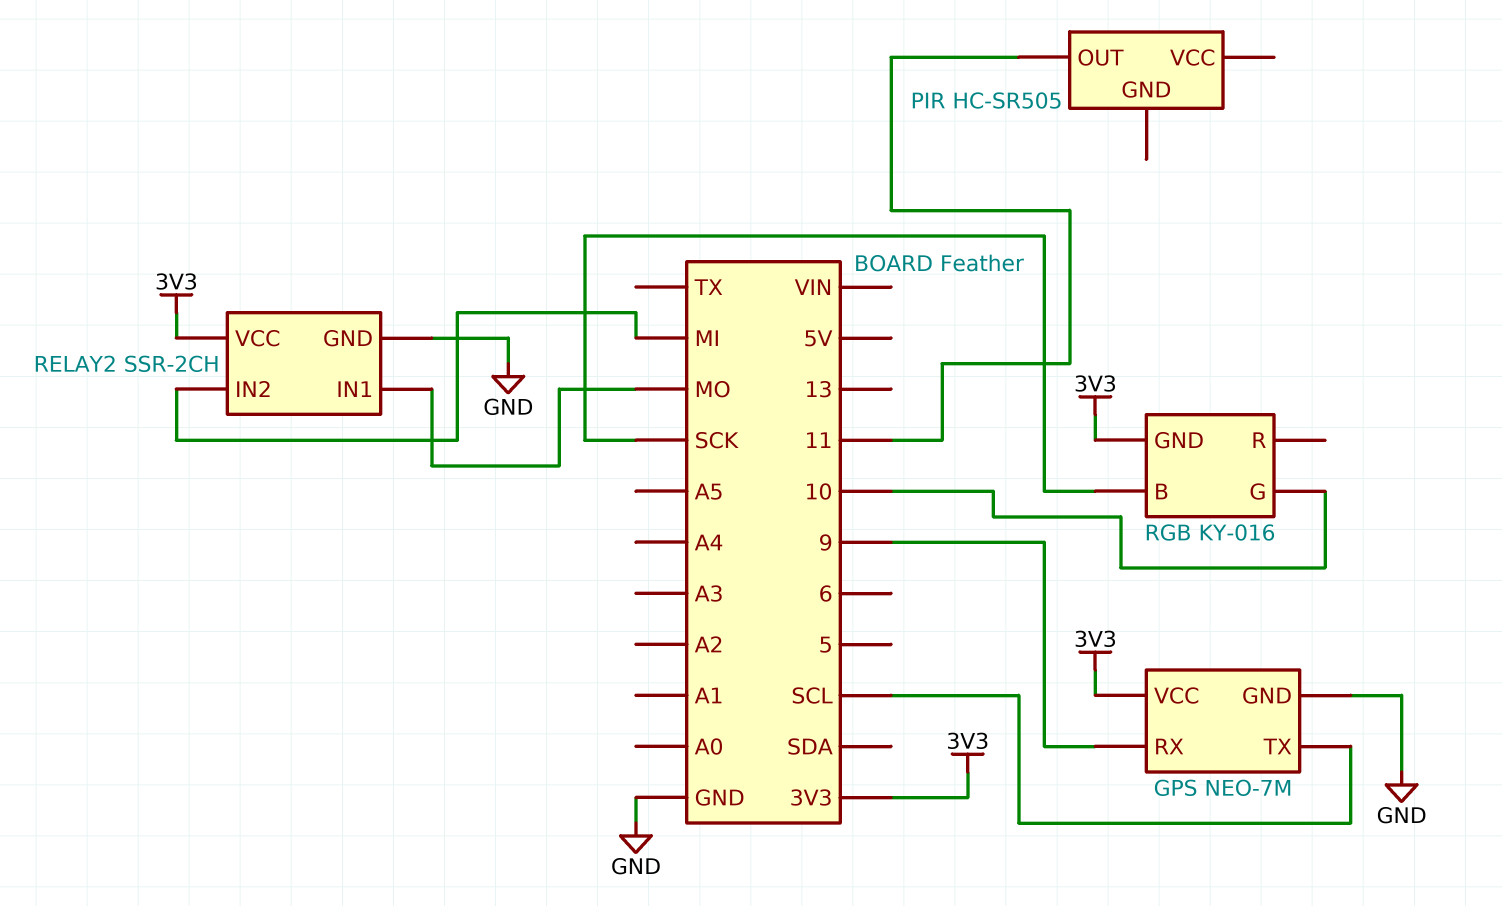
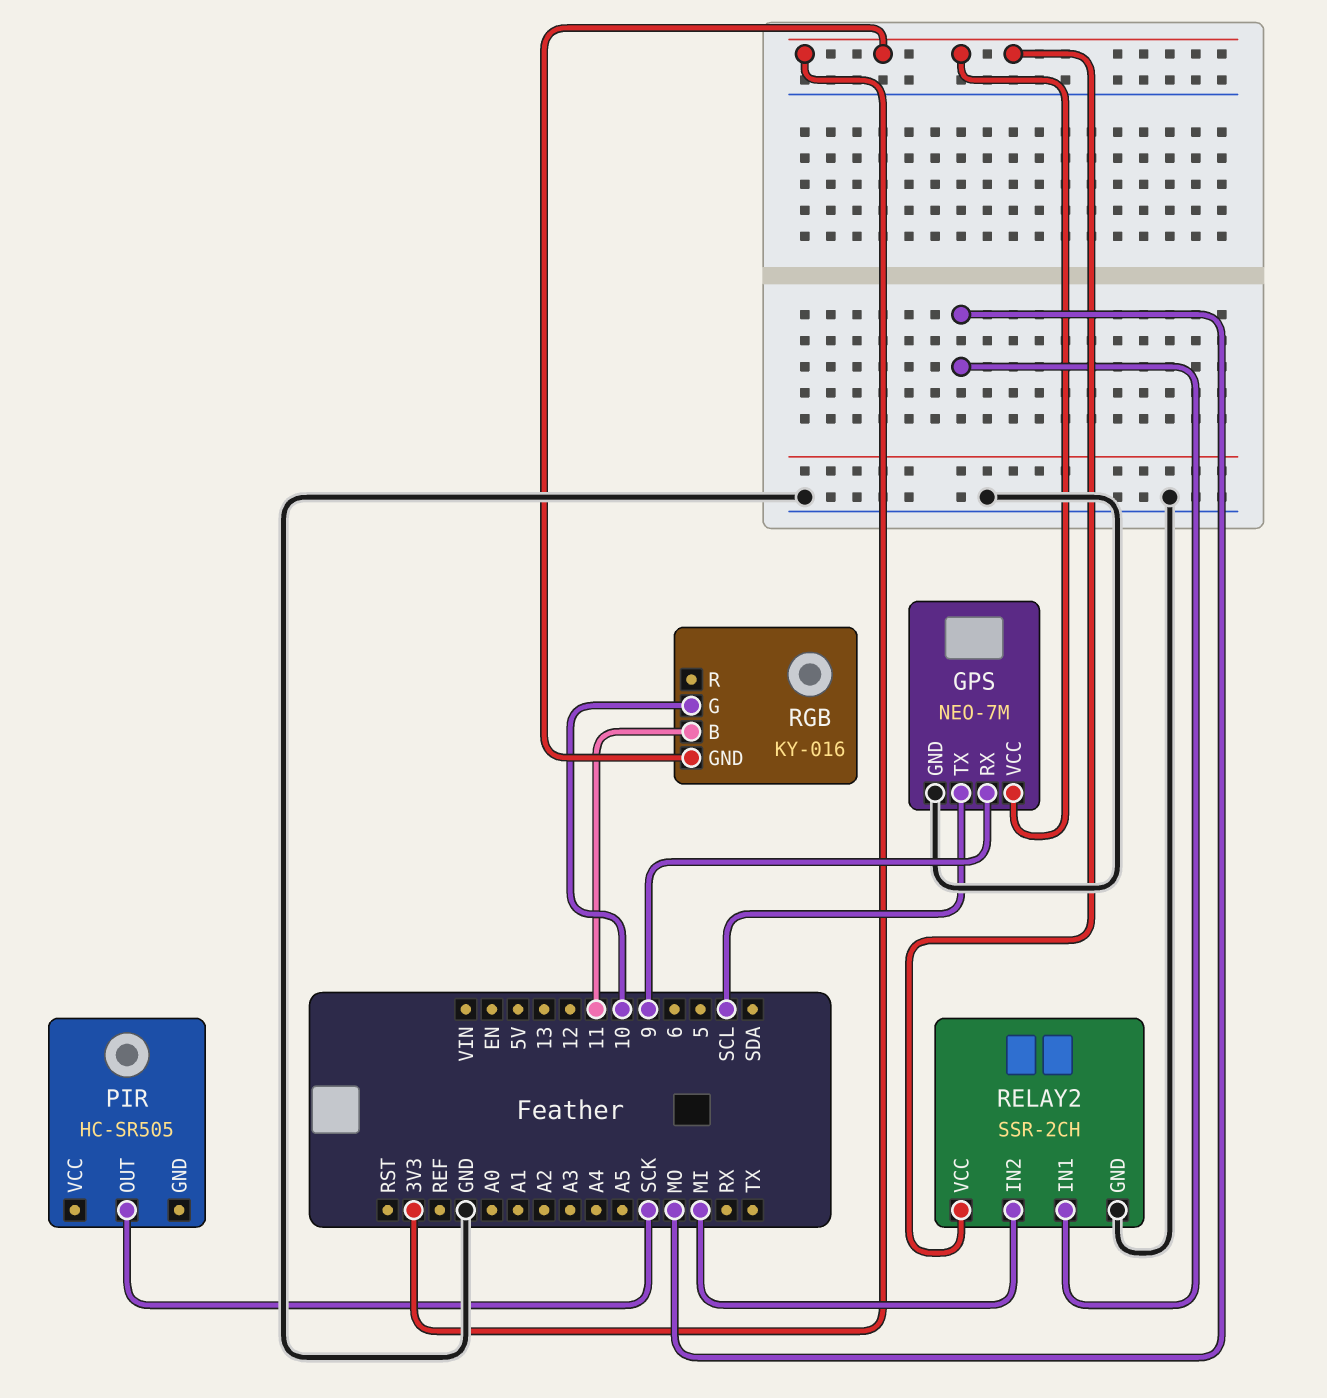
PIR pin OUT: 11 -> SCK
RGB pin B: SCK -> 11

